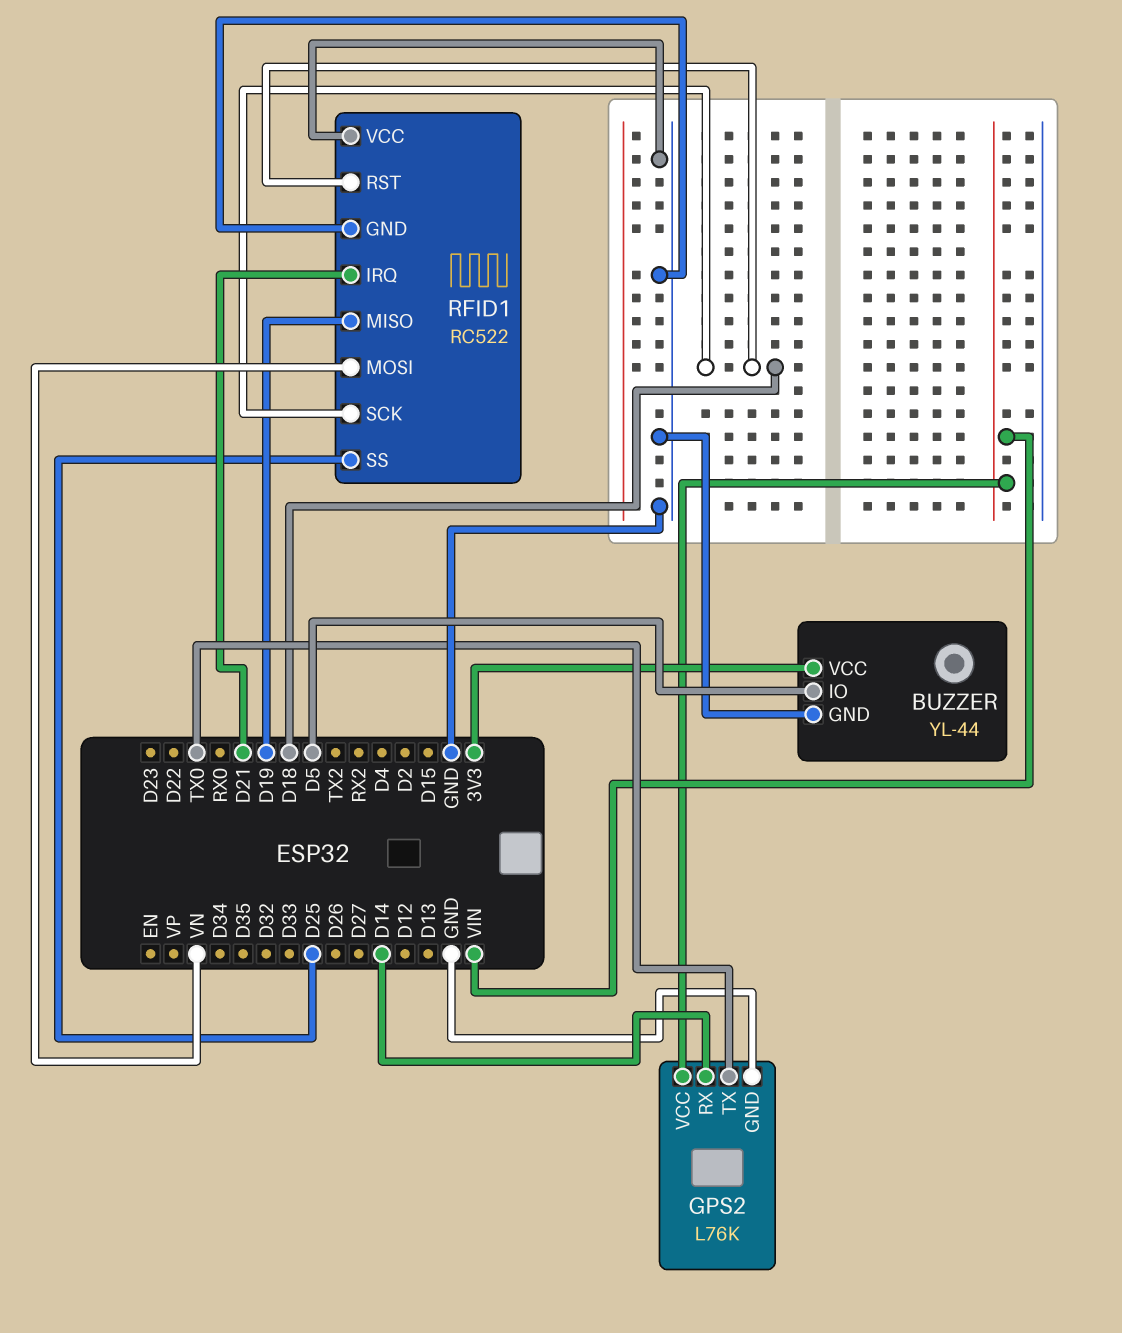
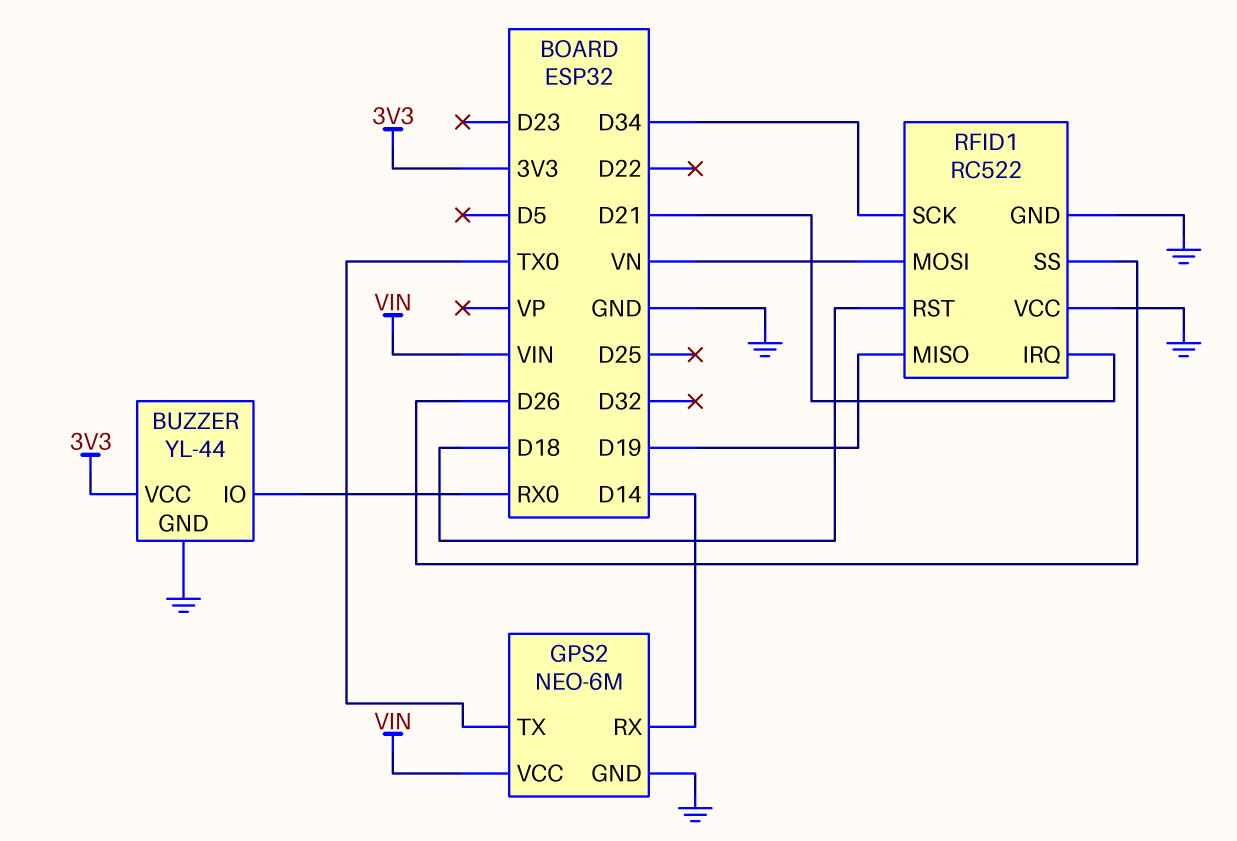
BUZZER pin IO: D5 -> RX0
GPS2: L76K -> NEO-6M
RFID1 pin SCK: D18 -> D34
RFID1 pin SS: D25 -> D26

